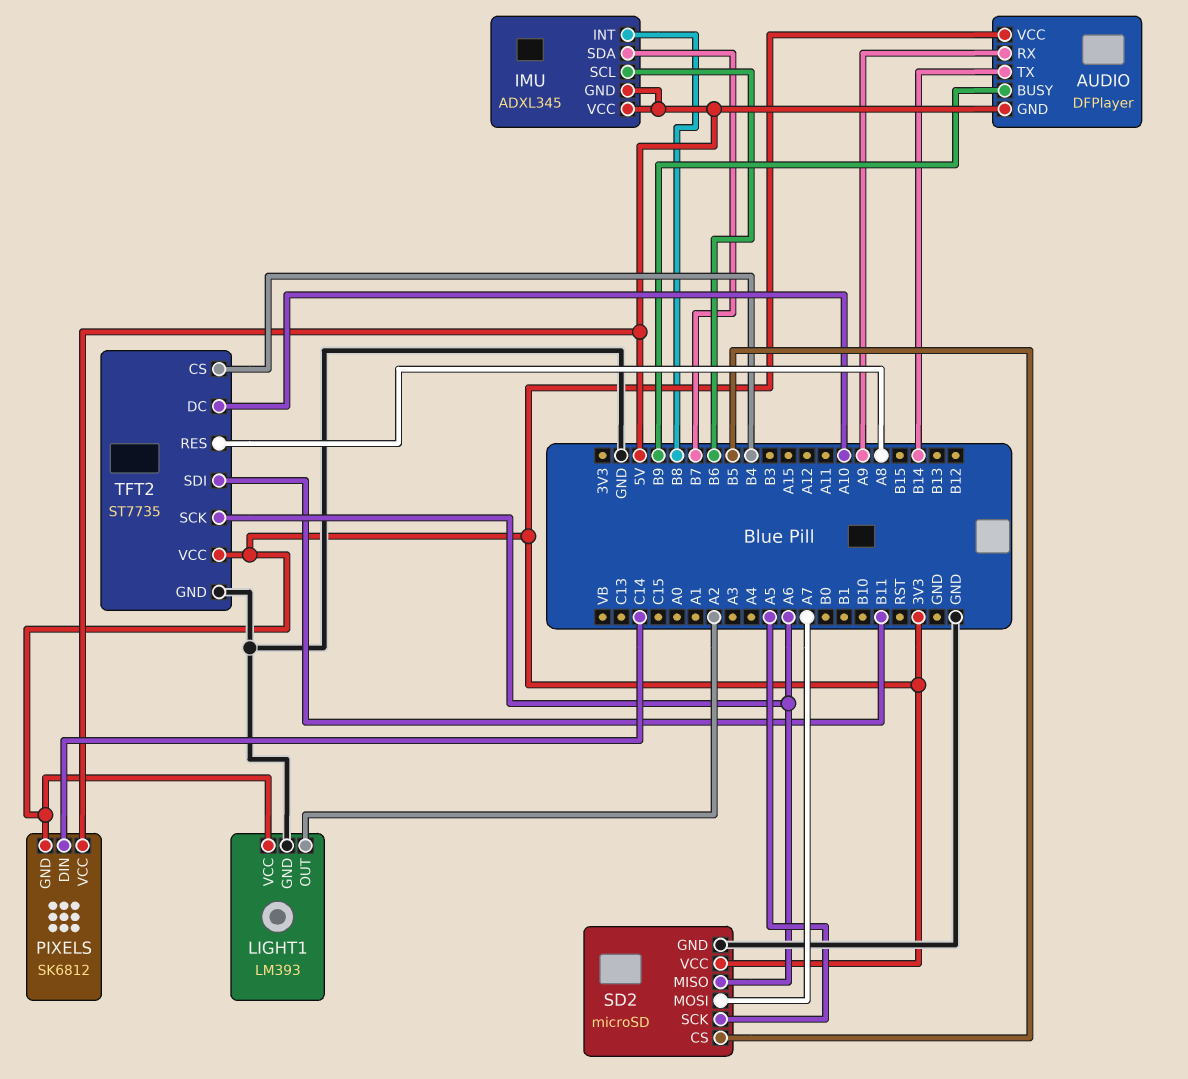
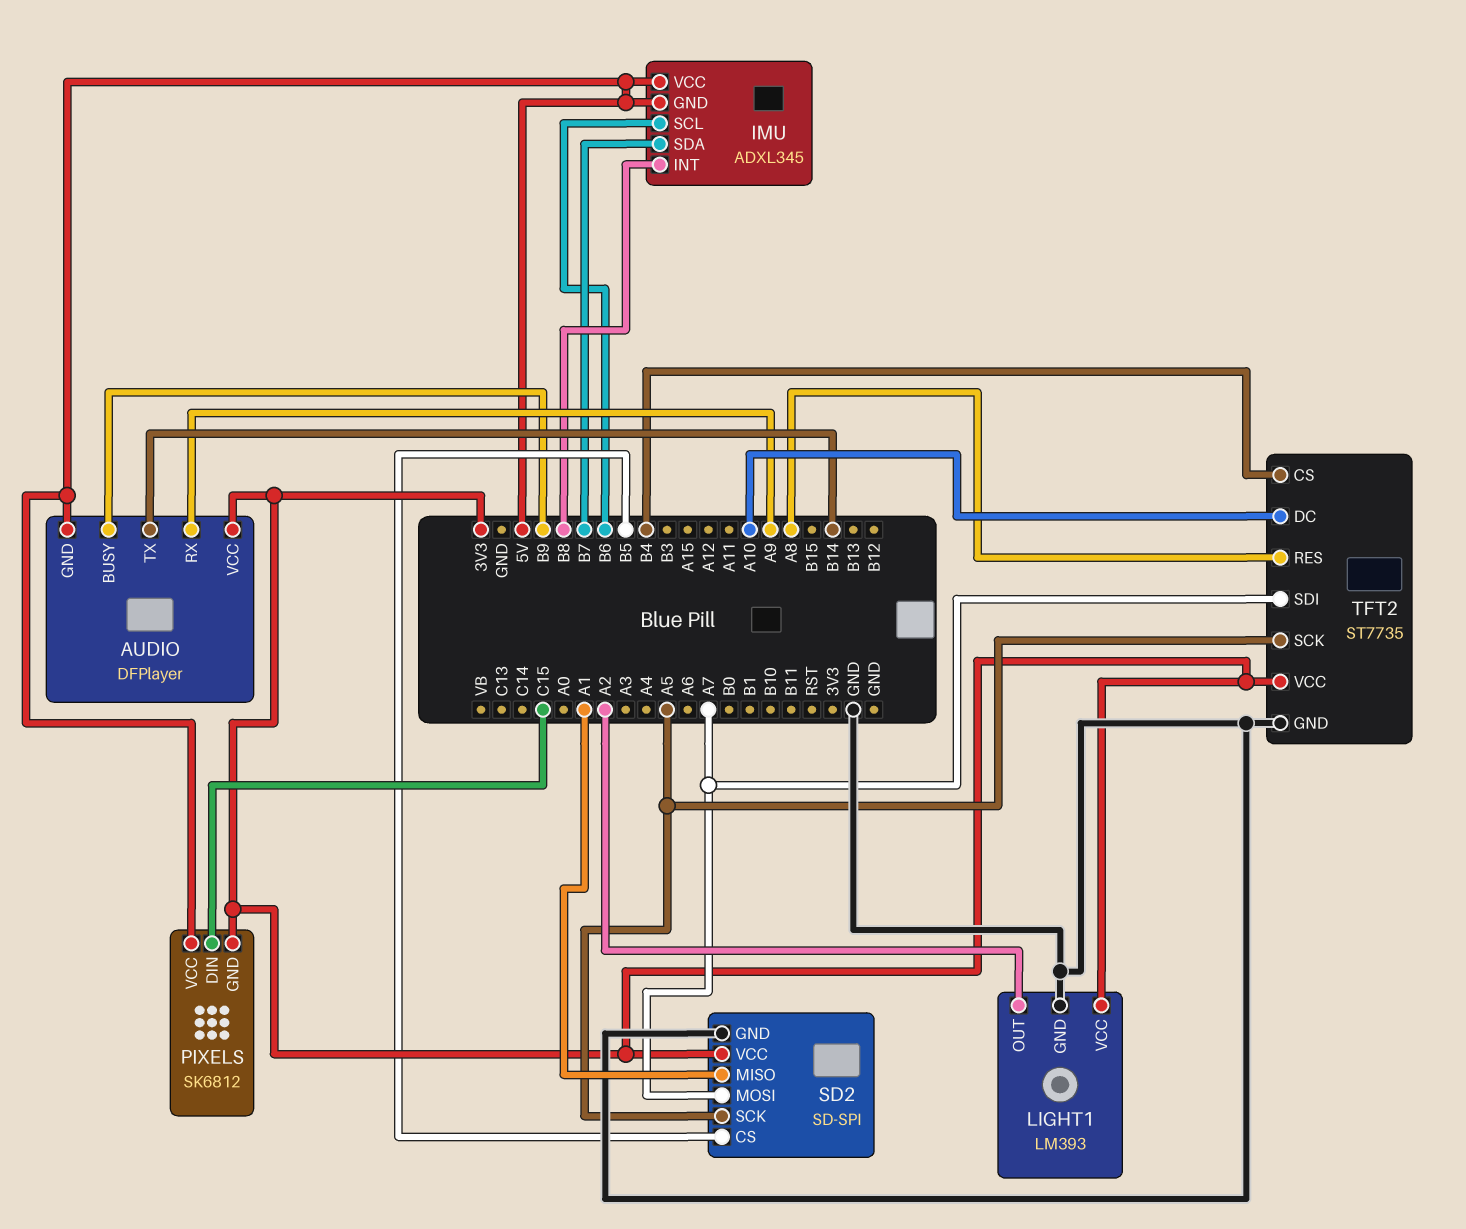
PIXELS pin DIN: C14 -> C15
SD2: microSD -> SD-SPI
SD2 pin MISO: A6 -> A1
TFT2 pin SCK: A6 -> A5
TFT2 pin SDI: B11 -> A7

